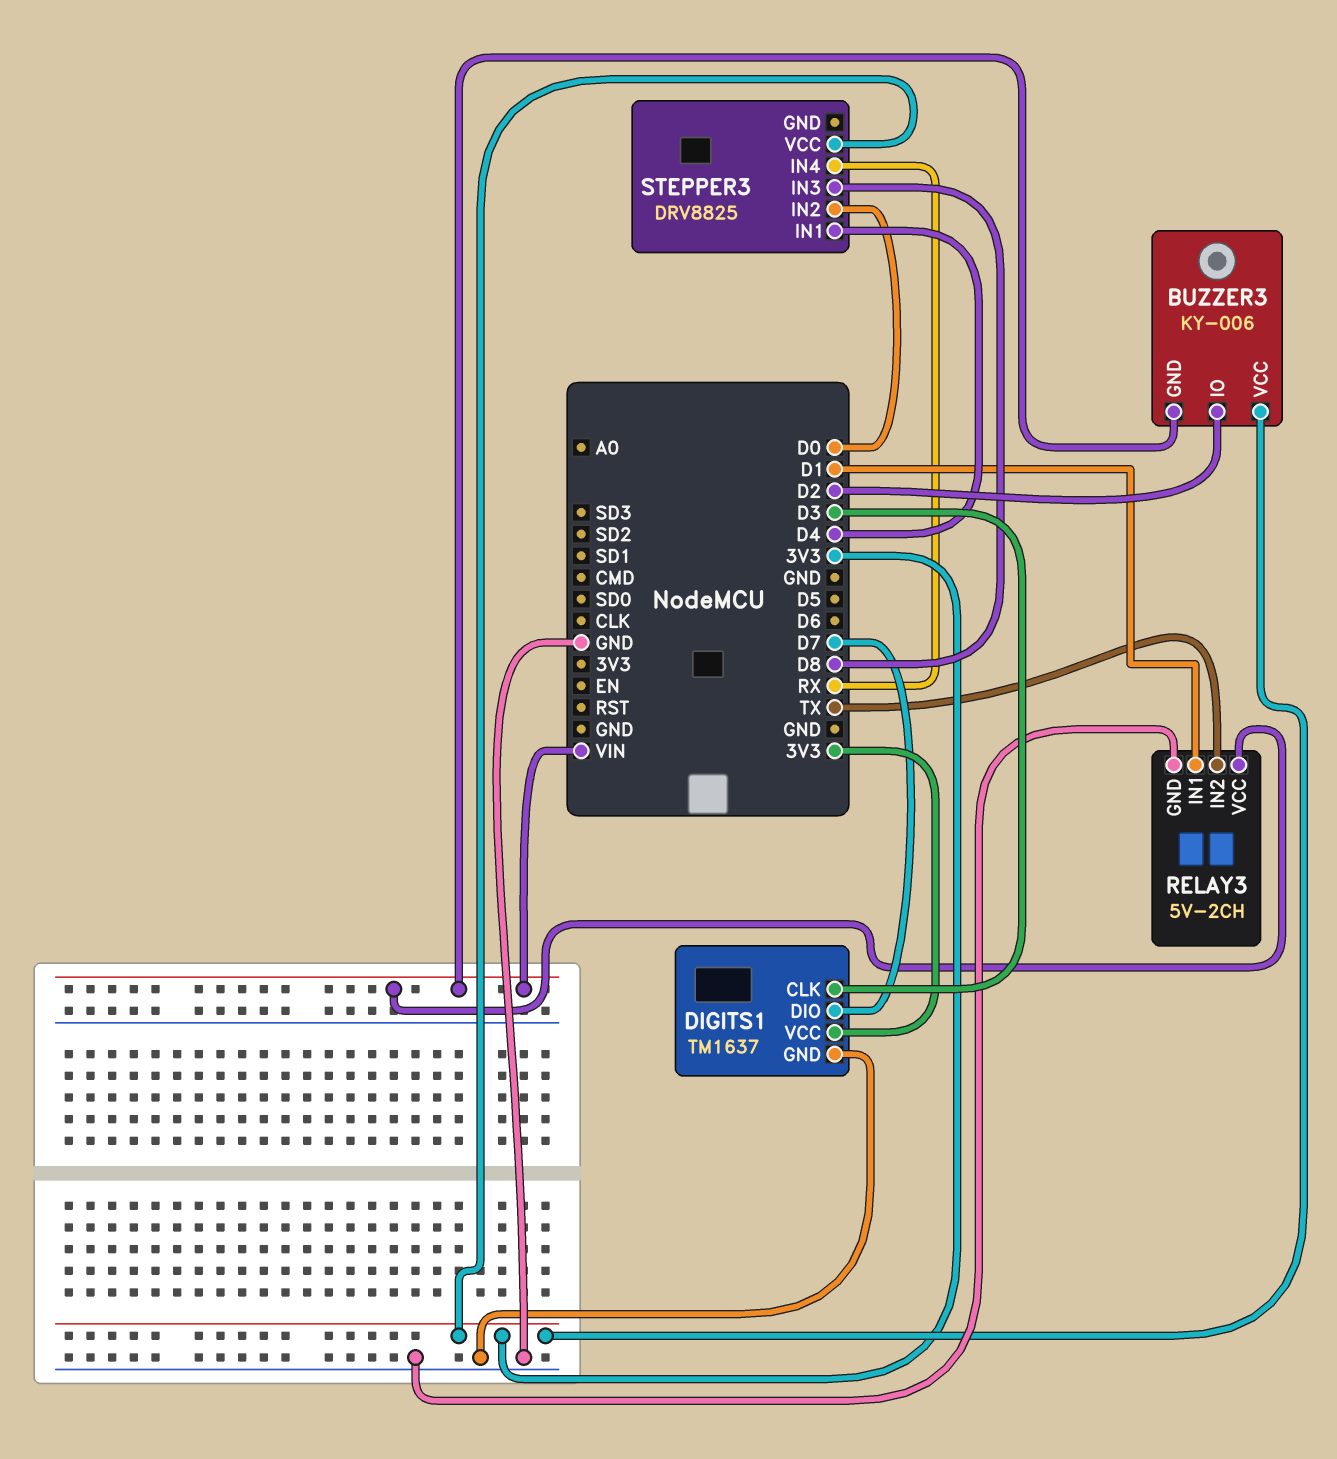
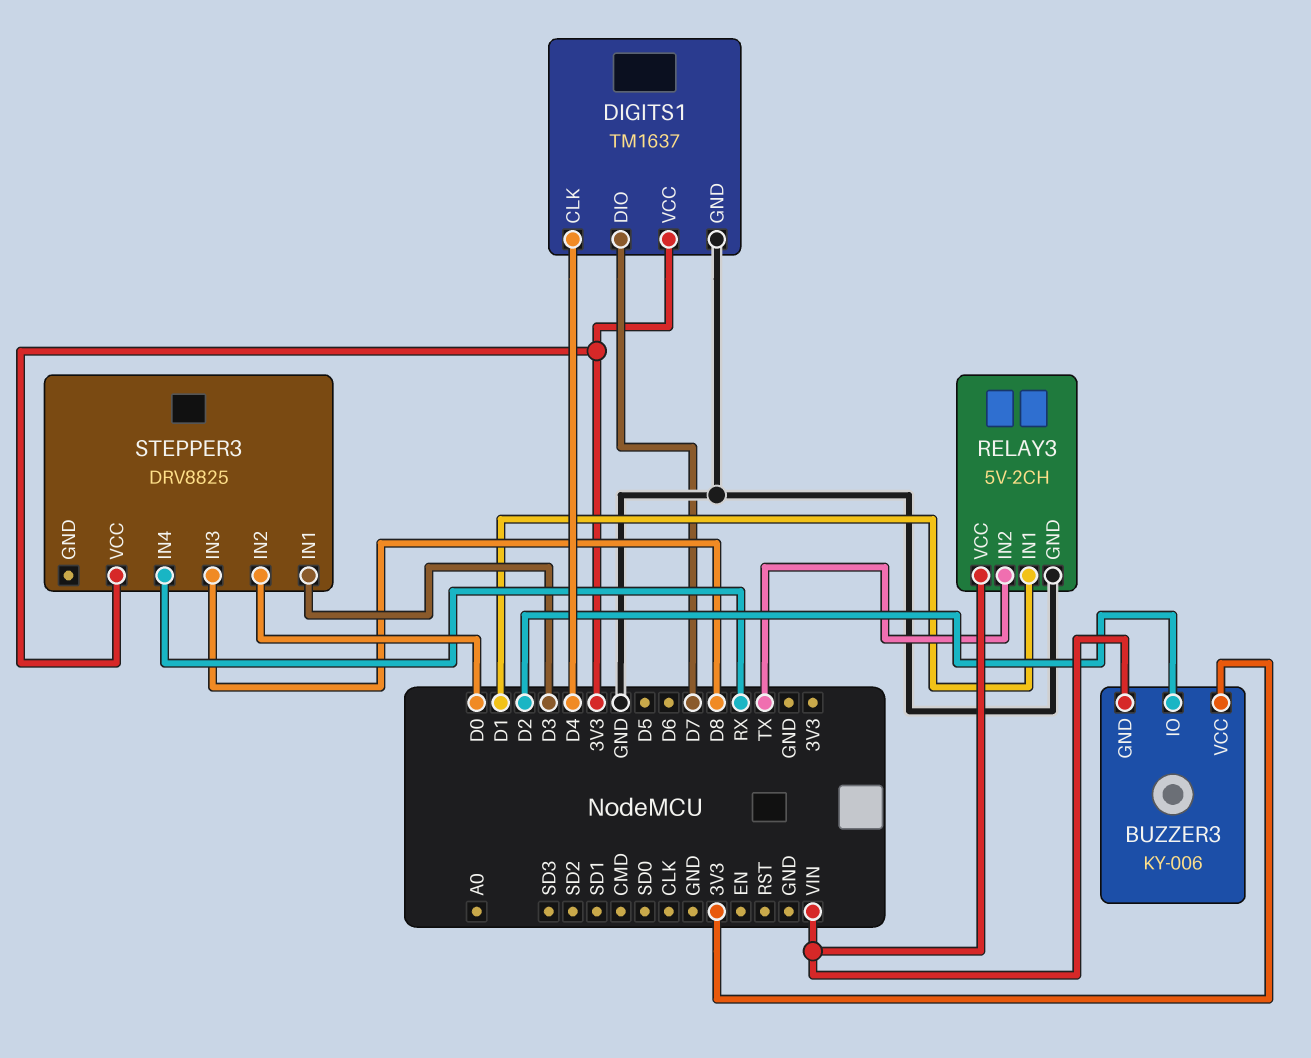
DIGITS1 pin CLK: D3 -> D4
STEPPER3 pin IN1: D4 -> D3

